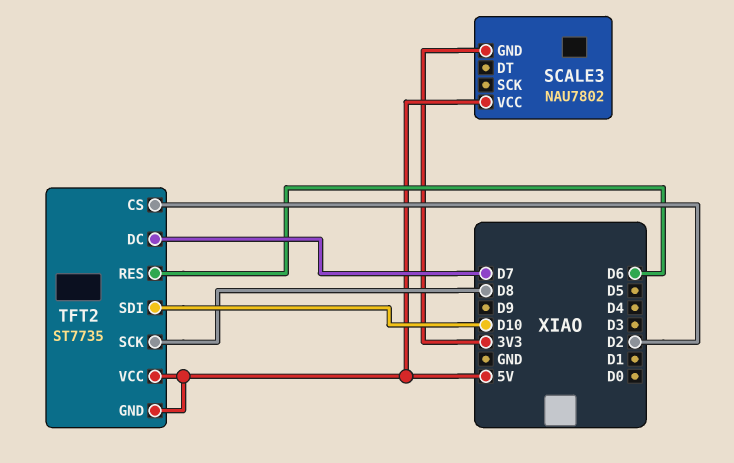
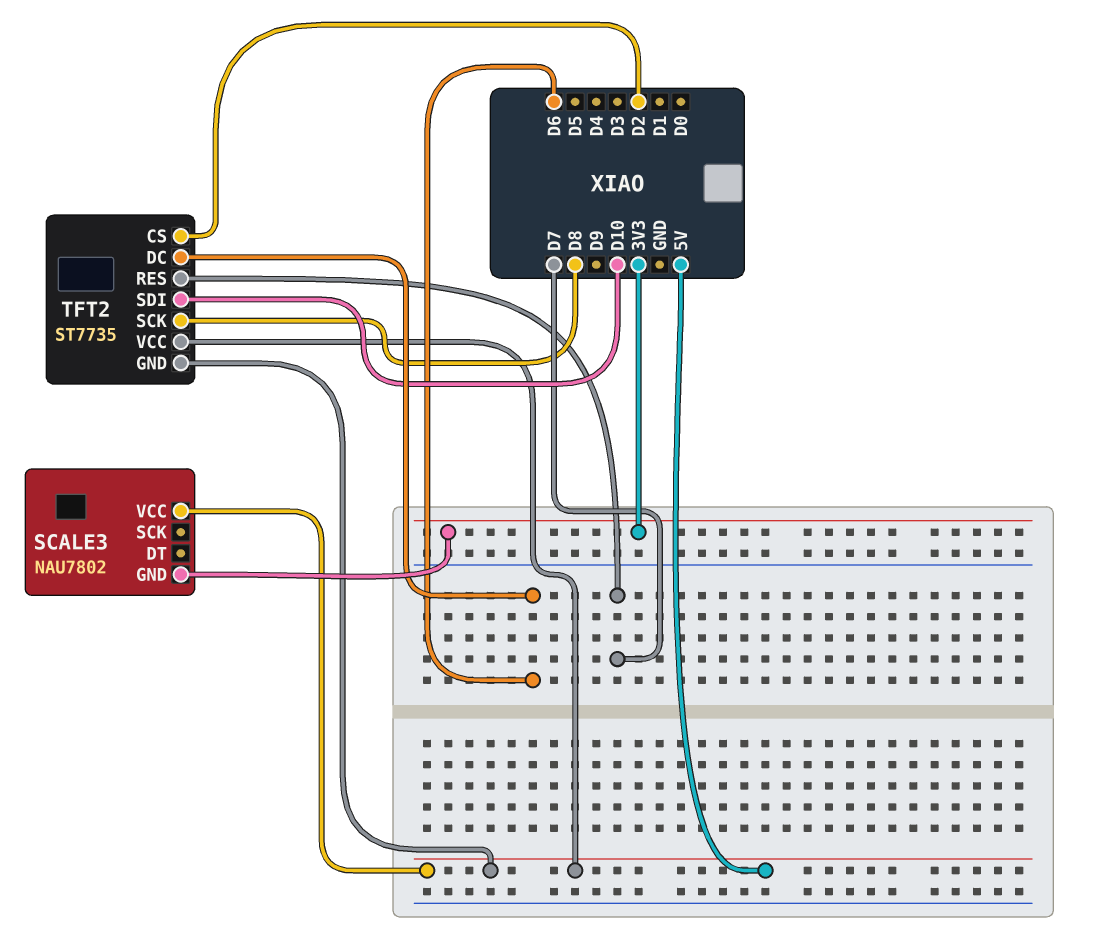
TFT2 pin DC: D7 -> D6
TFT2 pin RES: D6 -> D7

